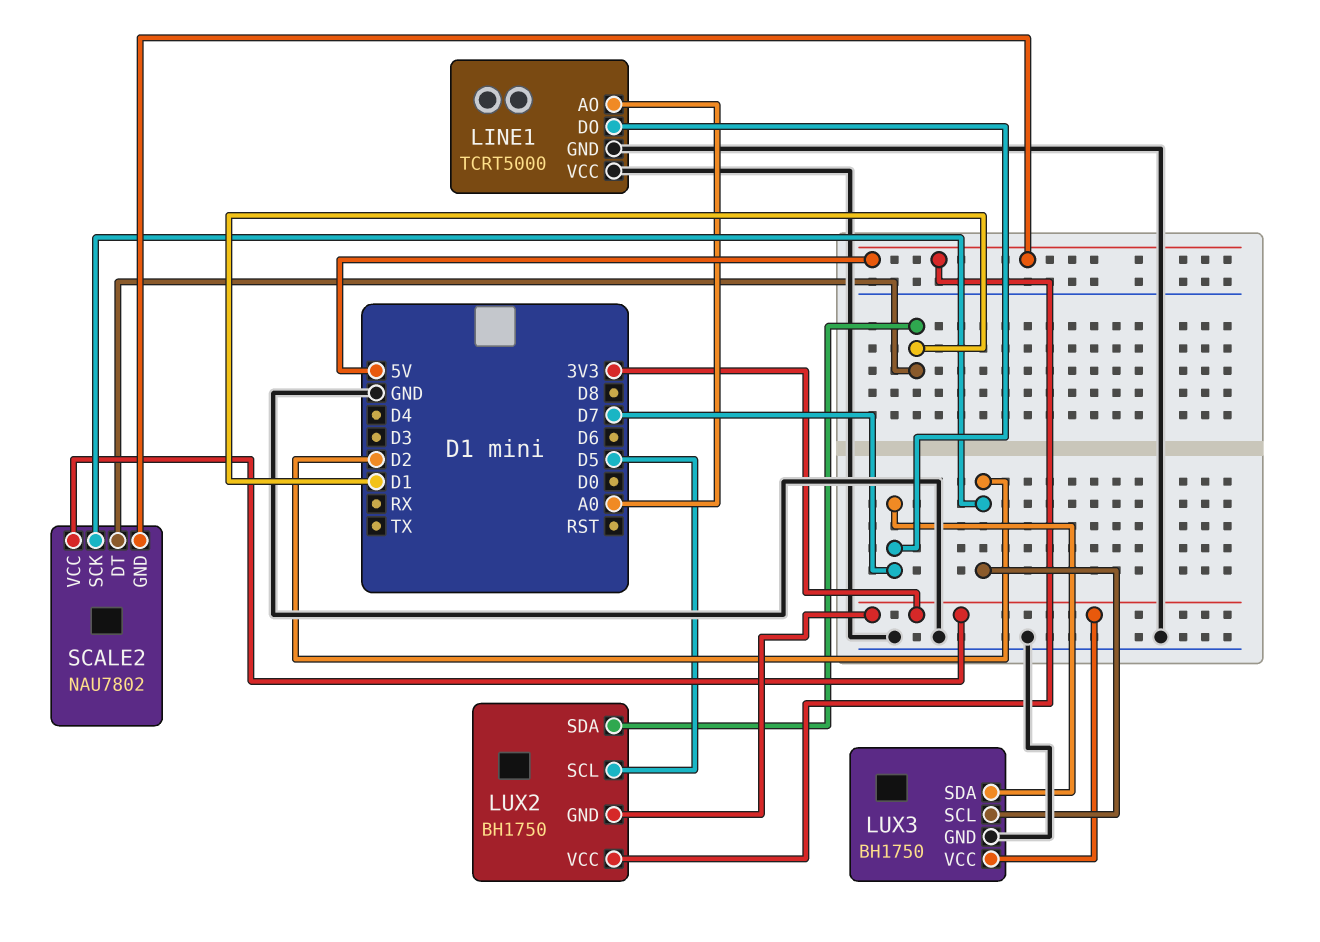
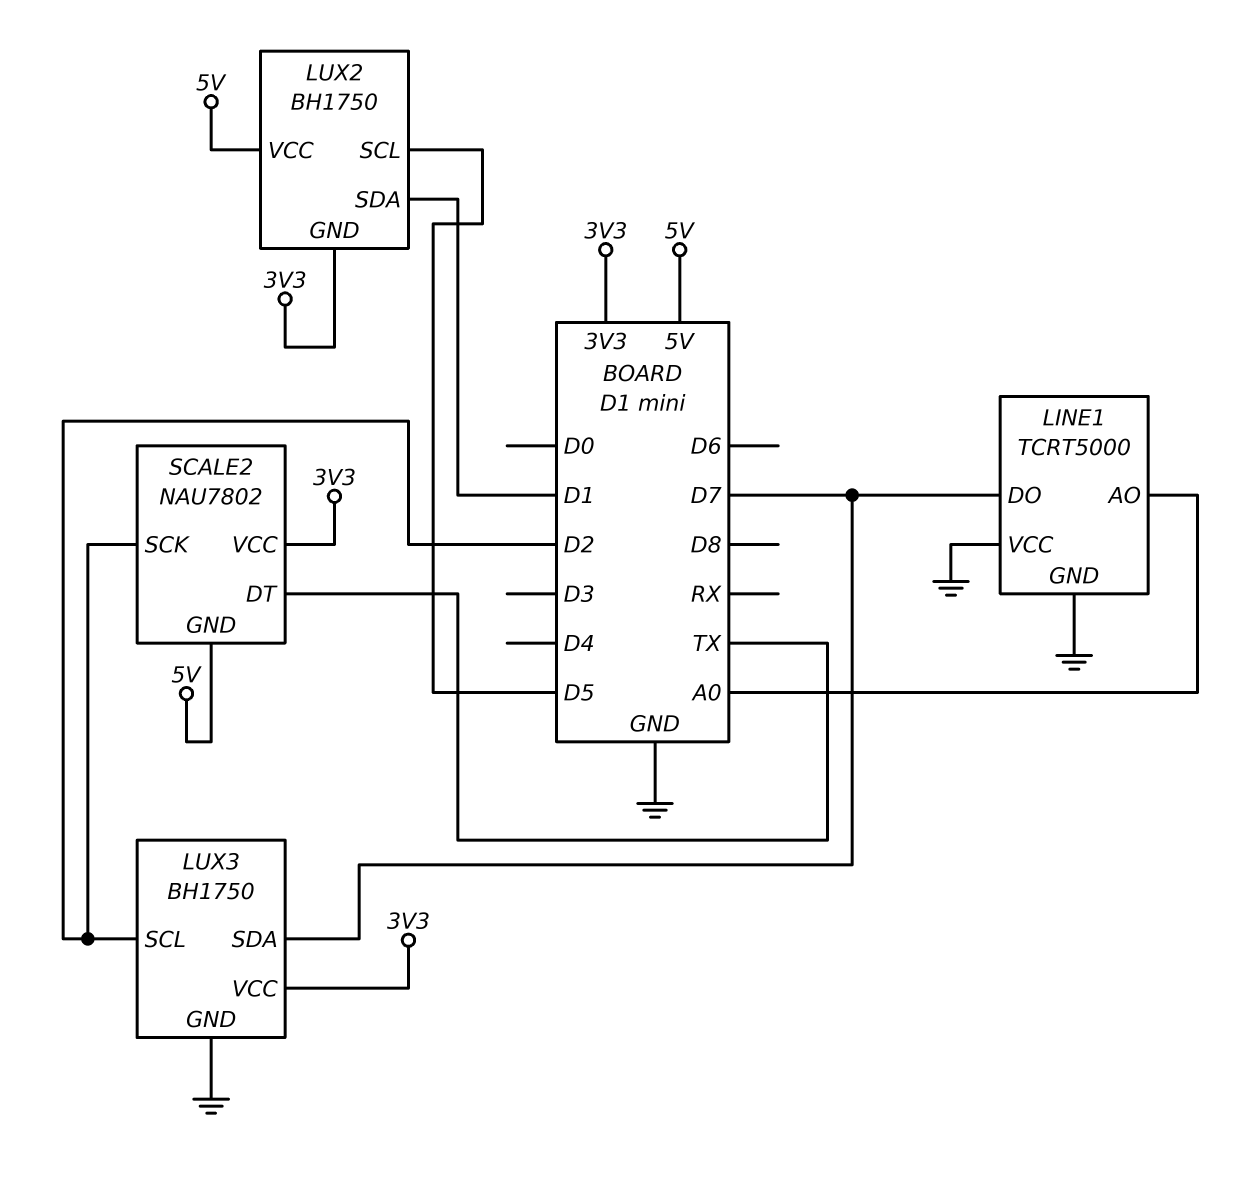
SCALE2 pin DT: D1 -> TX

